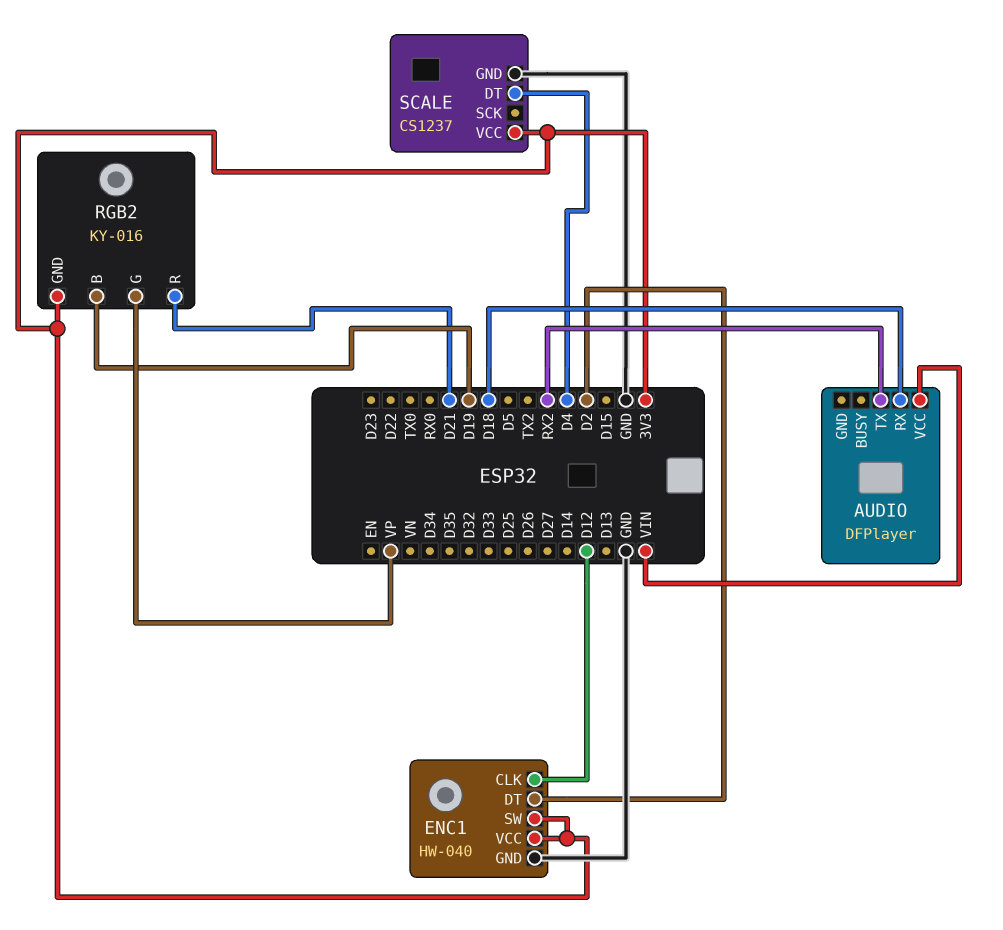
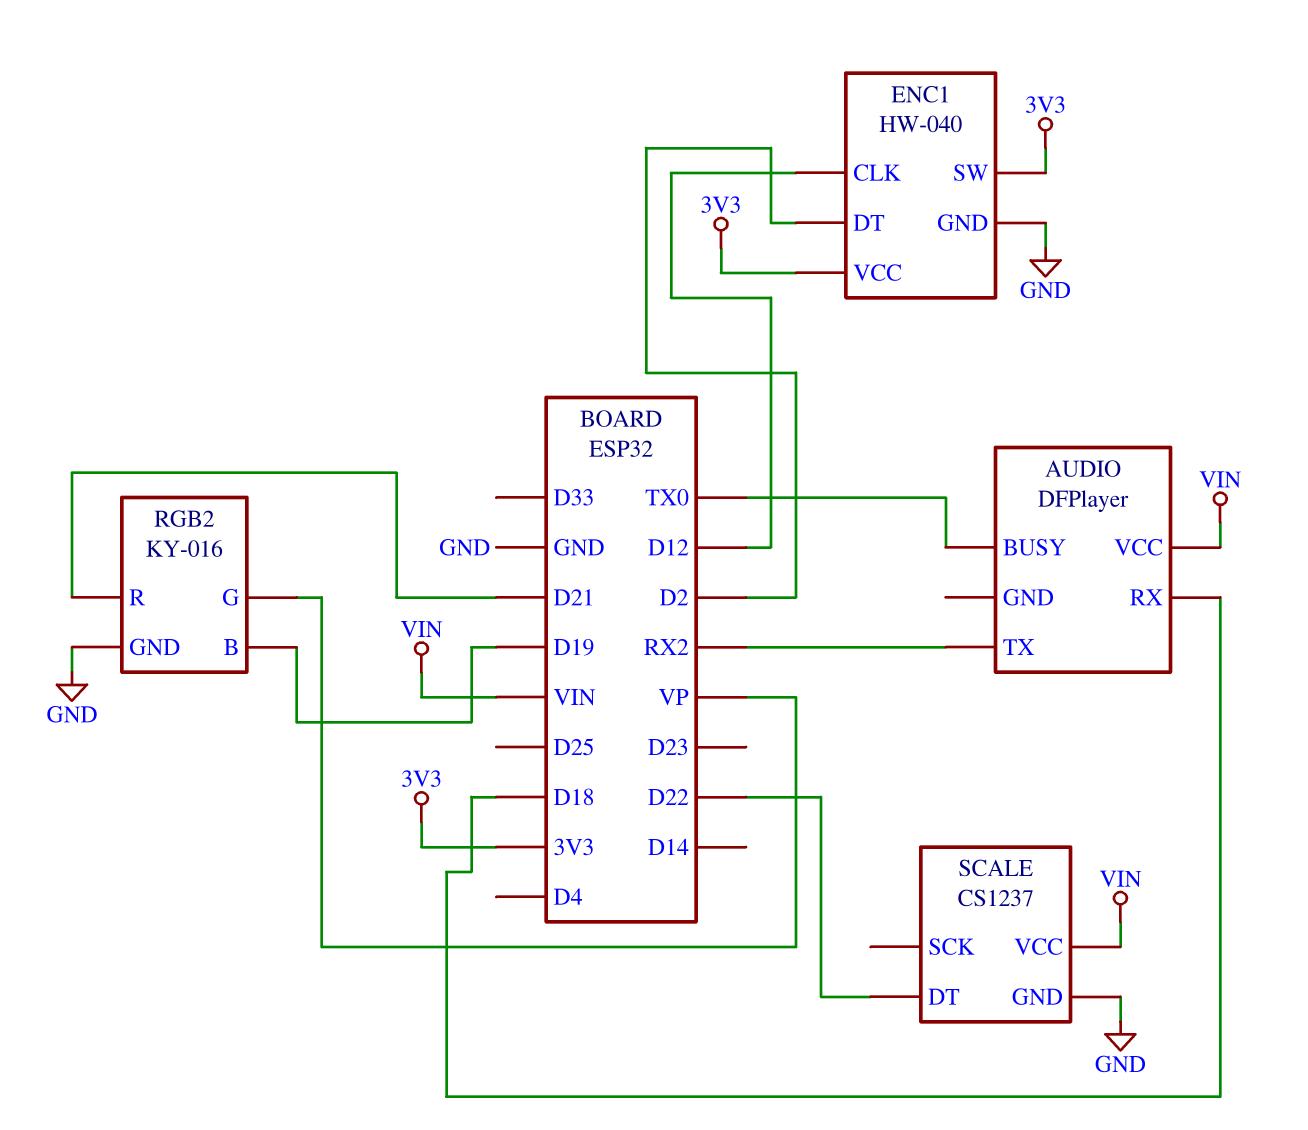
AUDIO pin BUSY: none -> TX0
RGB2 pin GND: 3V3 -> GND
SCALE pin DT: D4 -> D22
SCALE pin VCC: 3V3 -> VIN

